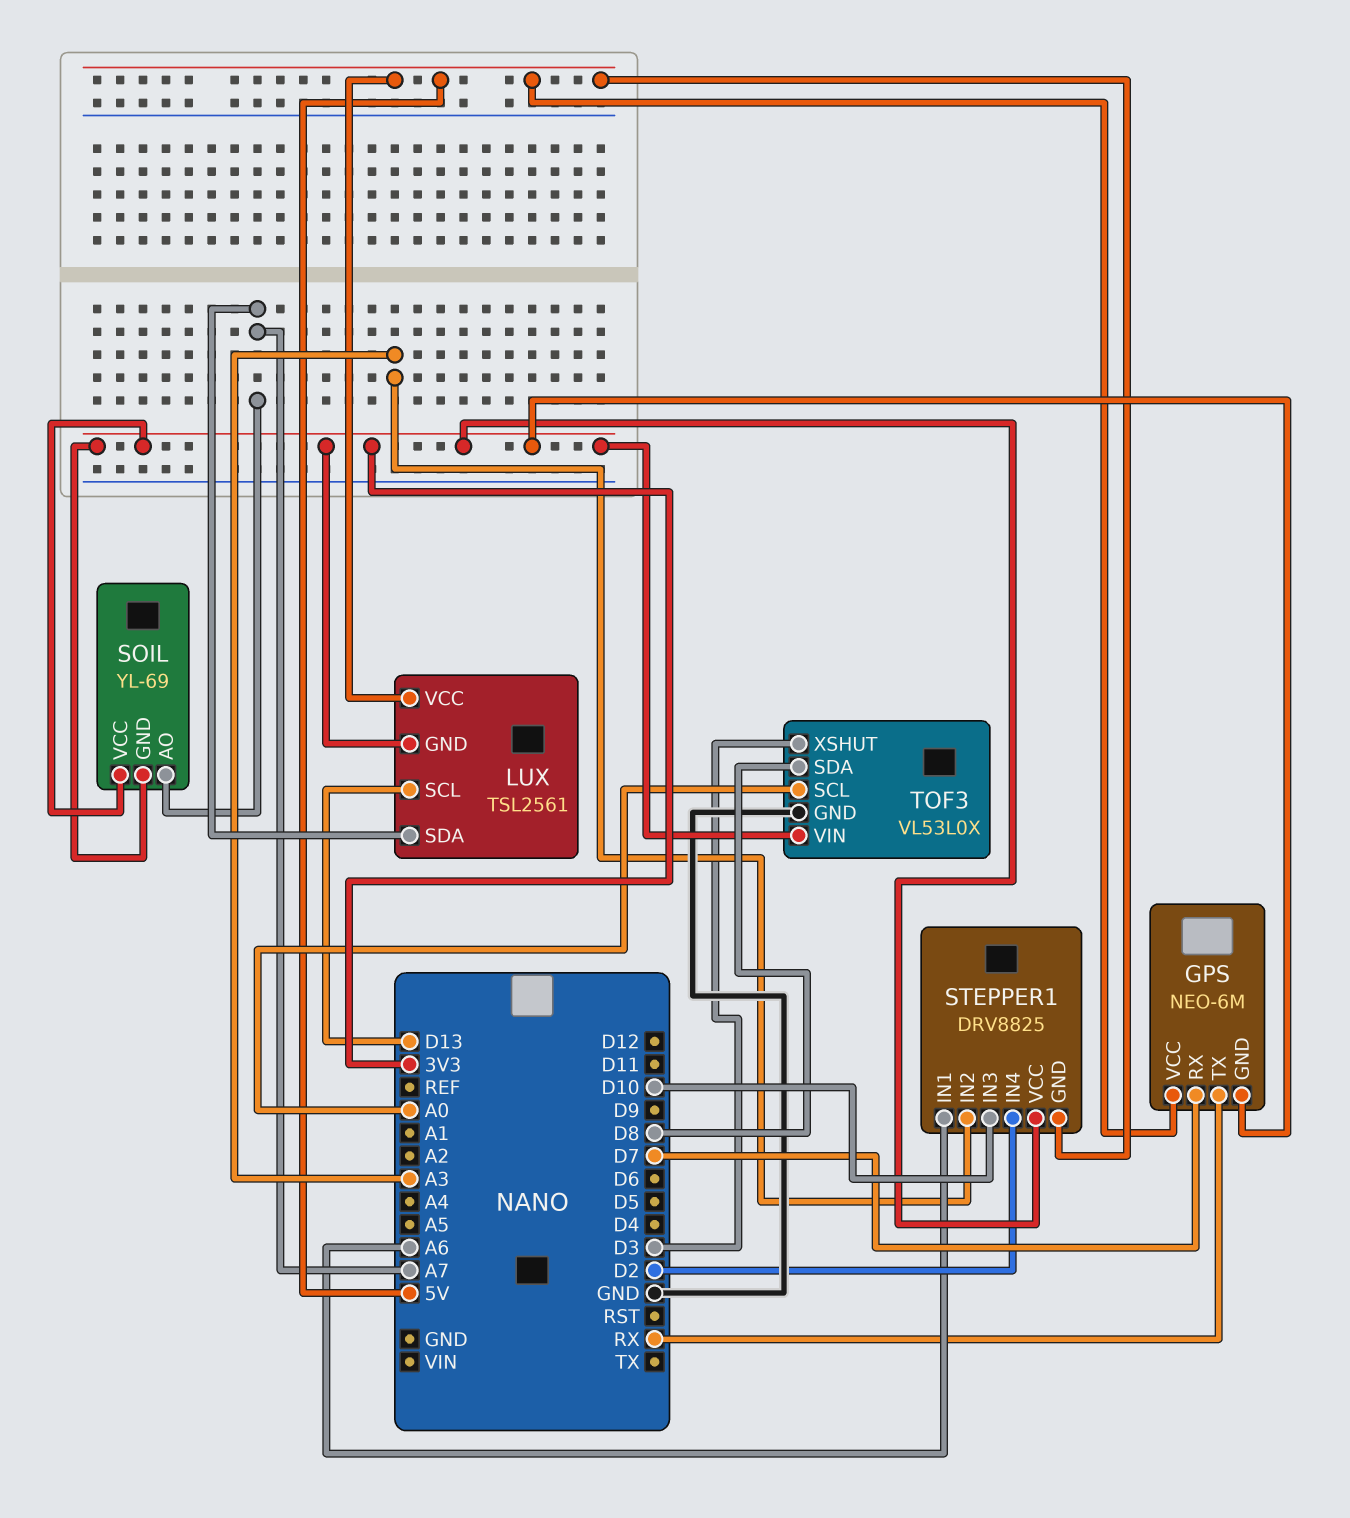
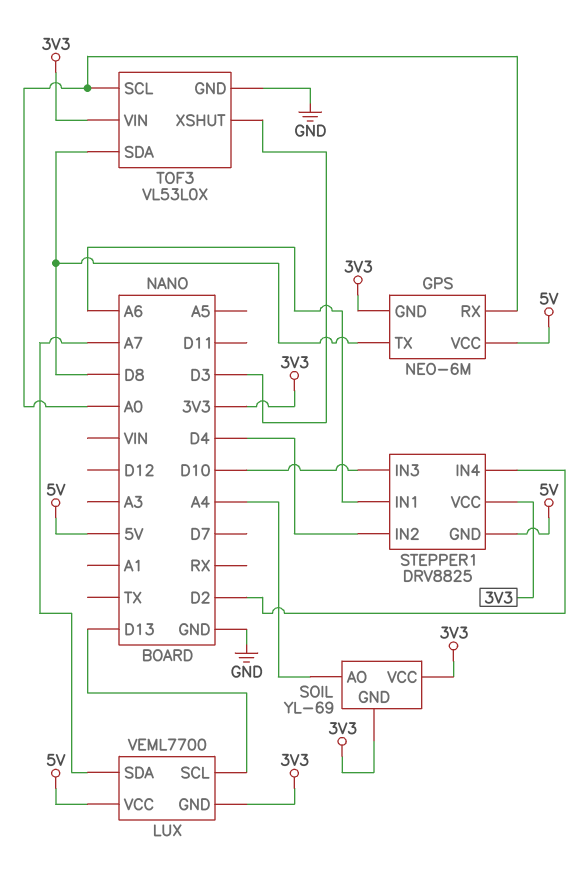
GPS pin RX: D7 -> A0
GPS pin TX: RX -> D8
LUX: TSL2561 -> VEML7700
SOIL pin AO: A7 -> A4
STEPPER1 pin IN2: A3 -> D4

